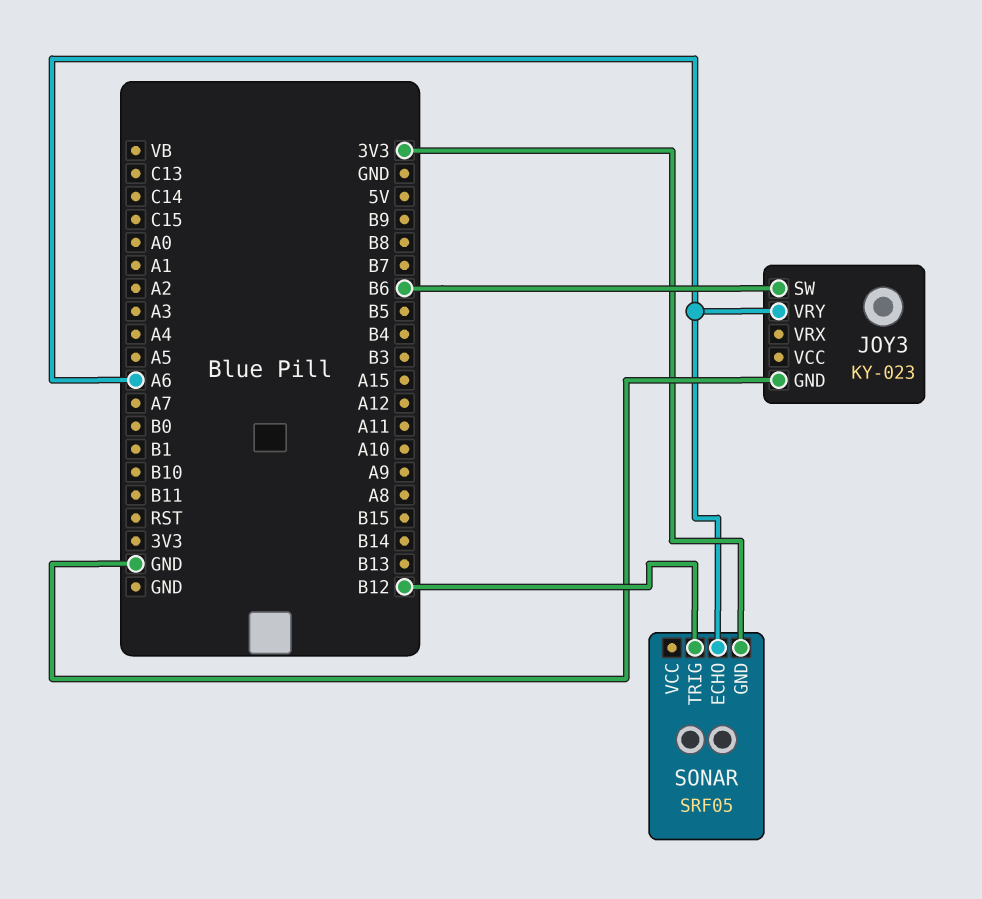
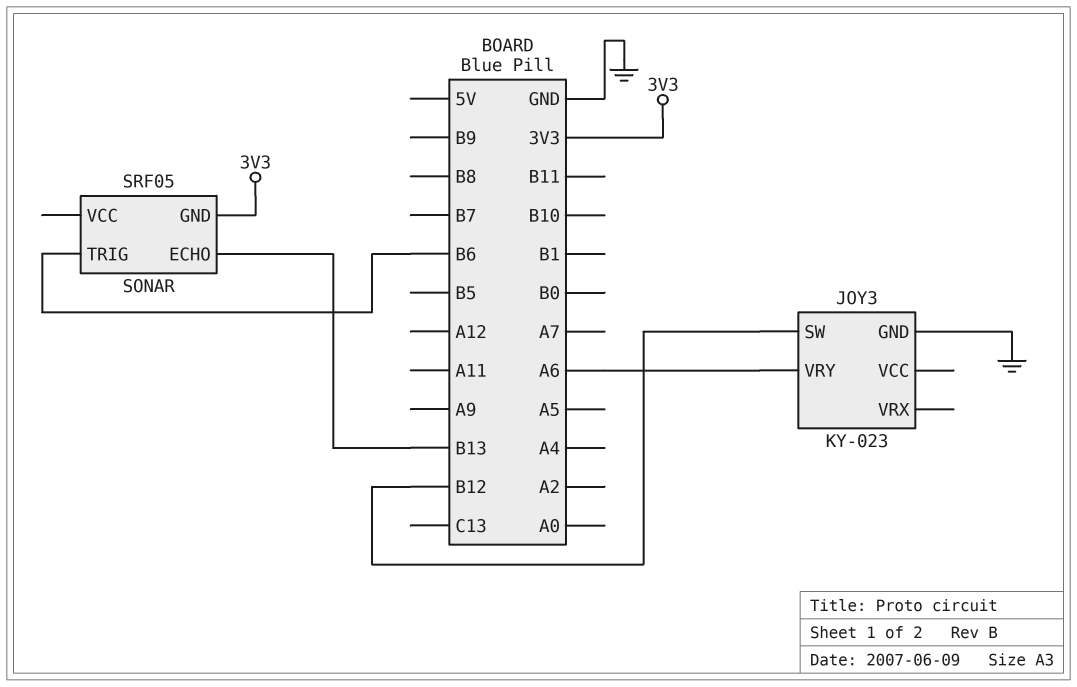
JOY3 pin SW: B6 -> B12
SONAR pin ECHO: A6 -> B13
SONAR pin TRIG: B12 -> B6

